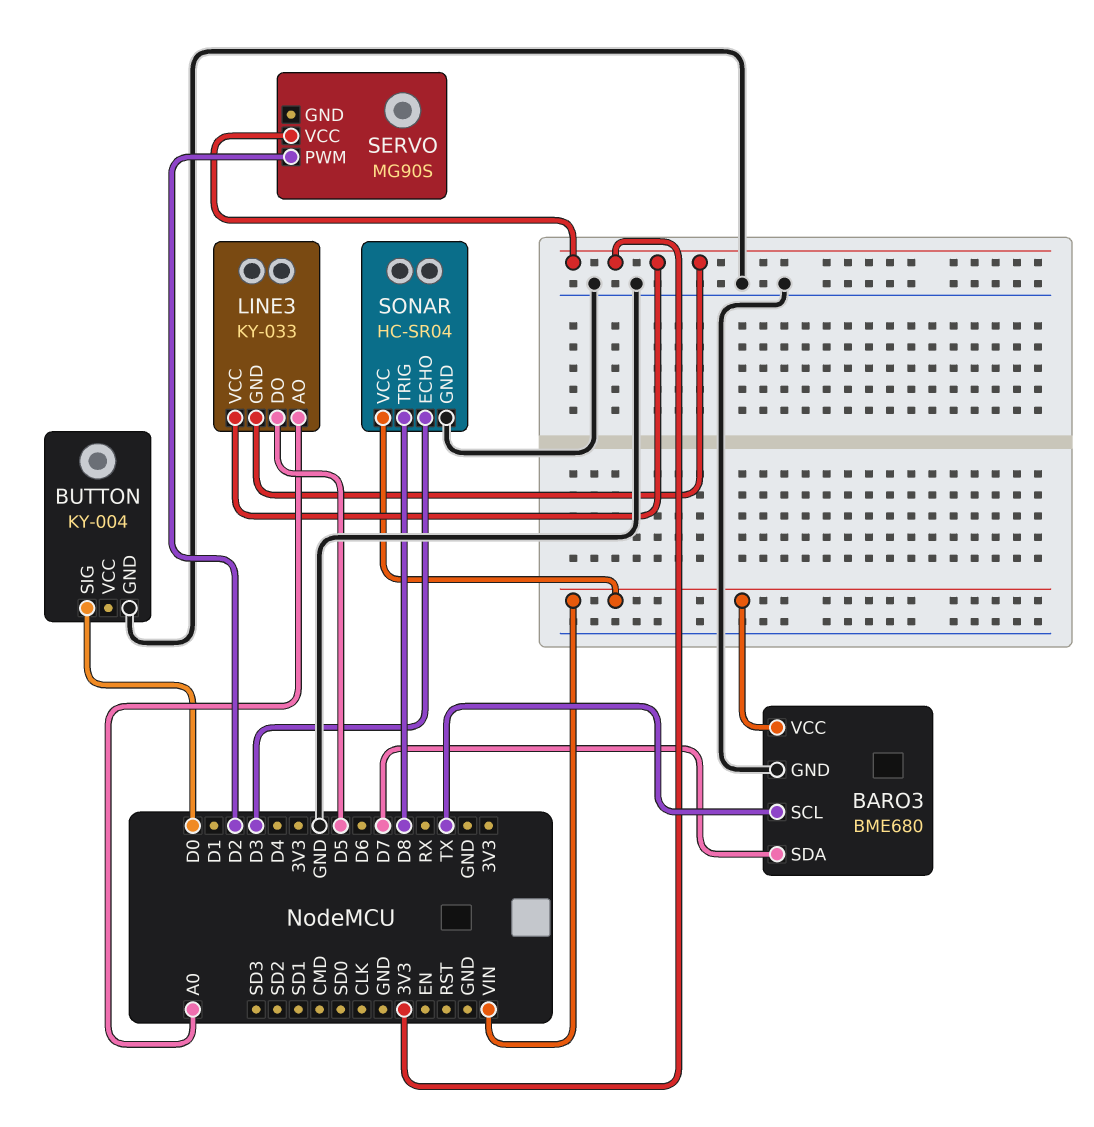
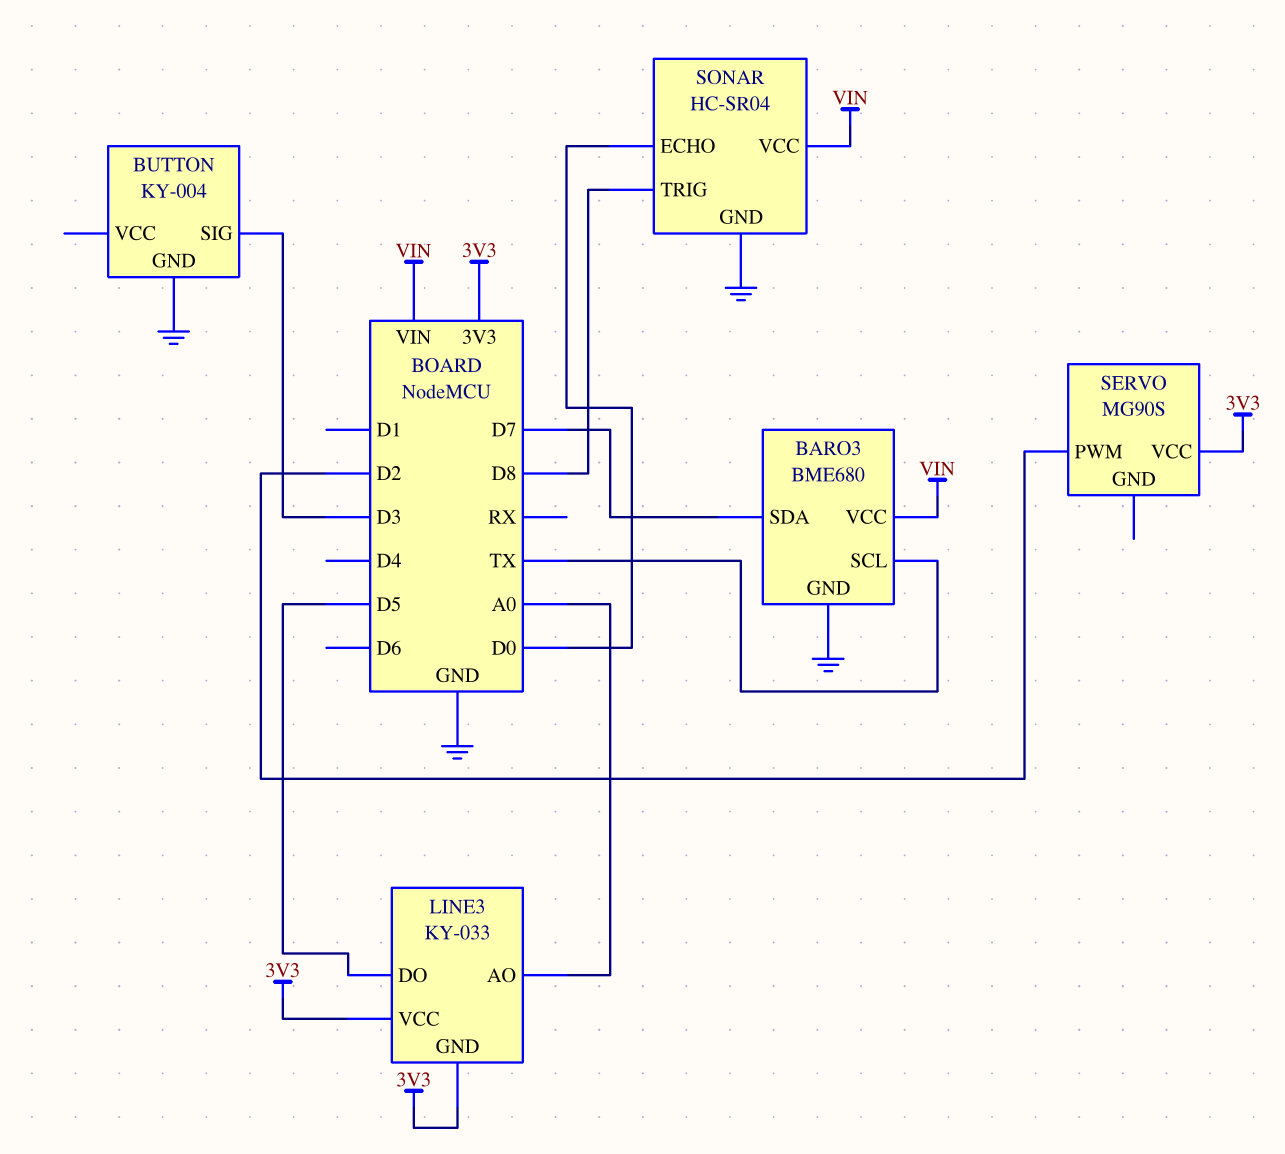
BUTTON pin SIG: D0 -> D3
SONAR pin ECHO: D3 -> D0

